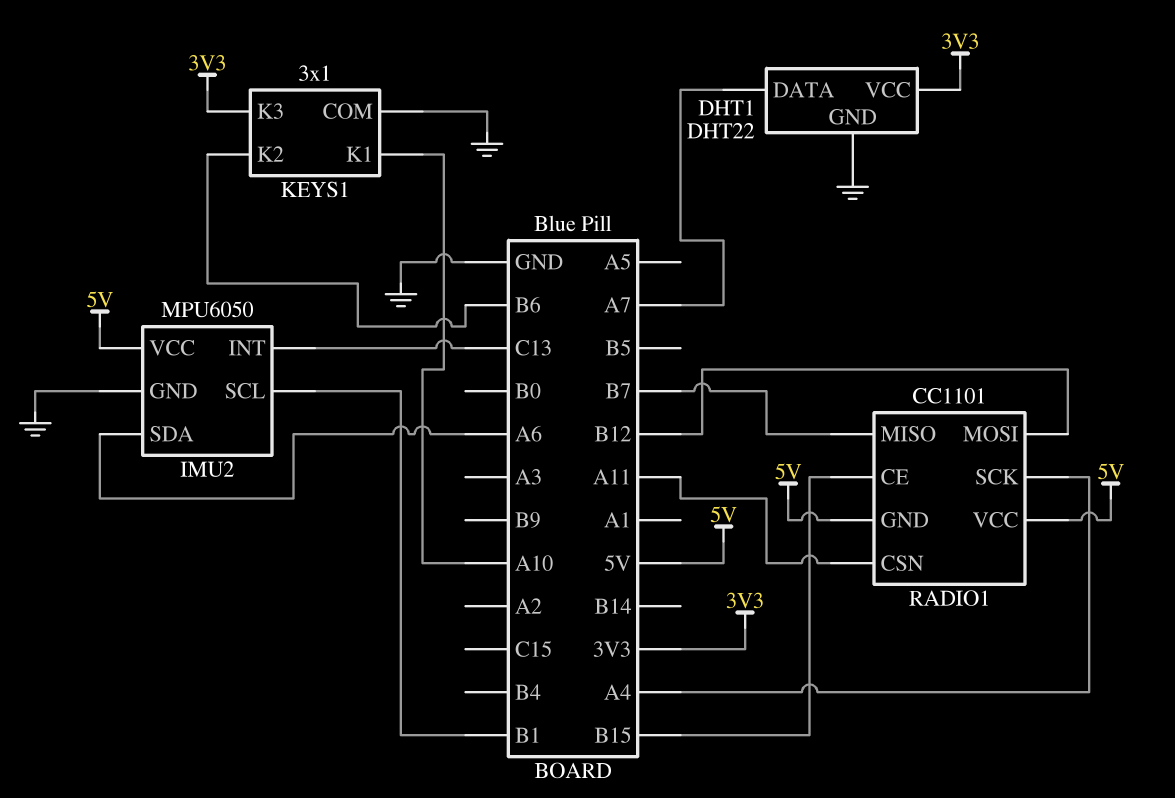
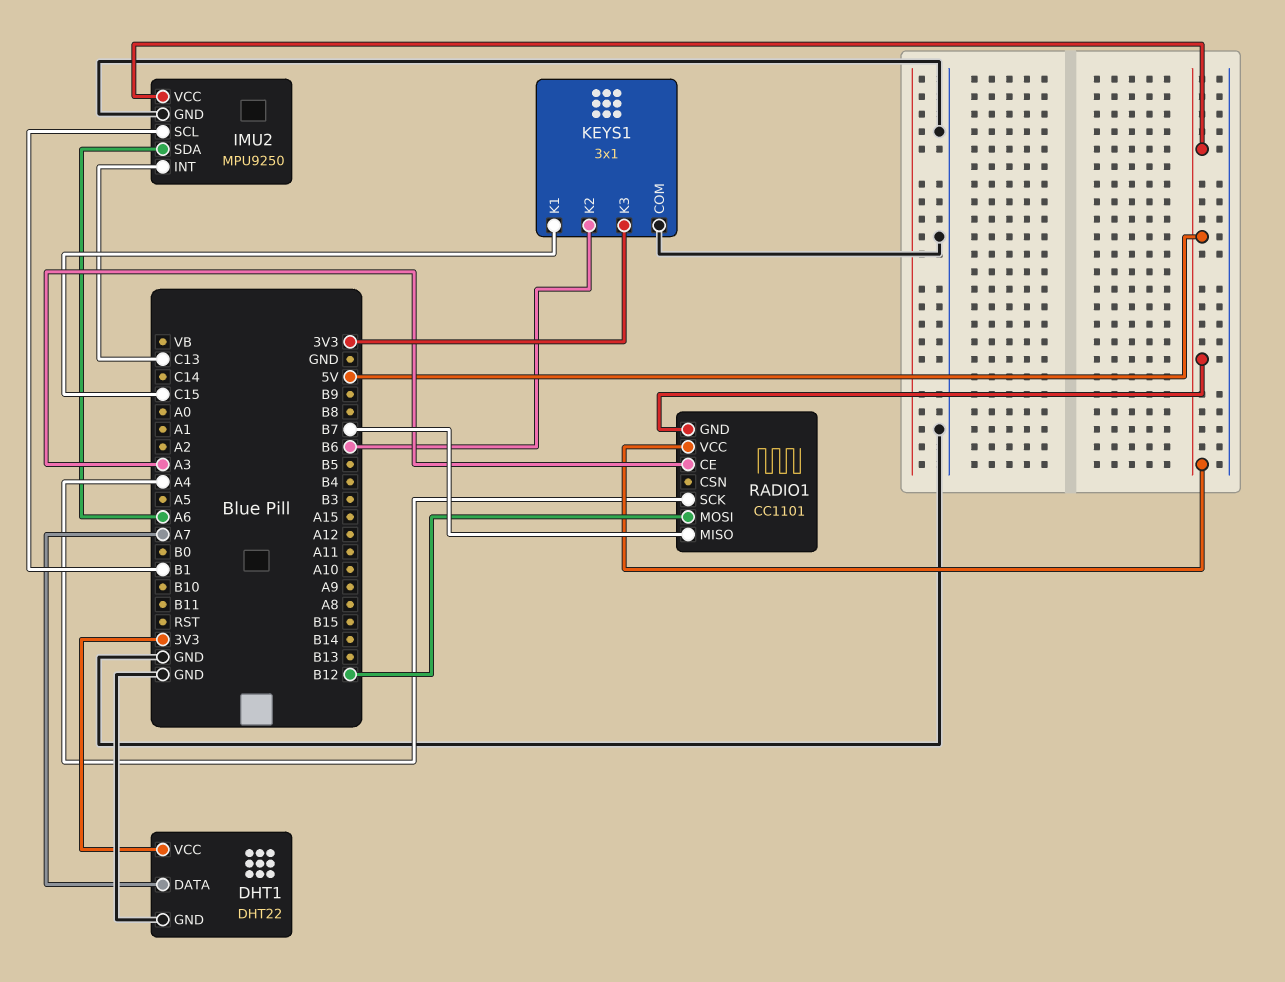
IMU2: MPU6050 -> MPU9250
KEYS1 pin K1: A10 -> C15
RADIO1 pin CE: B15 -> A3
RADIO1 pin CSN: A11 -> none

